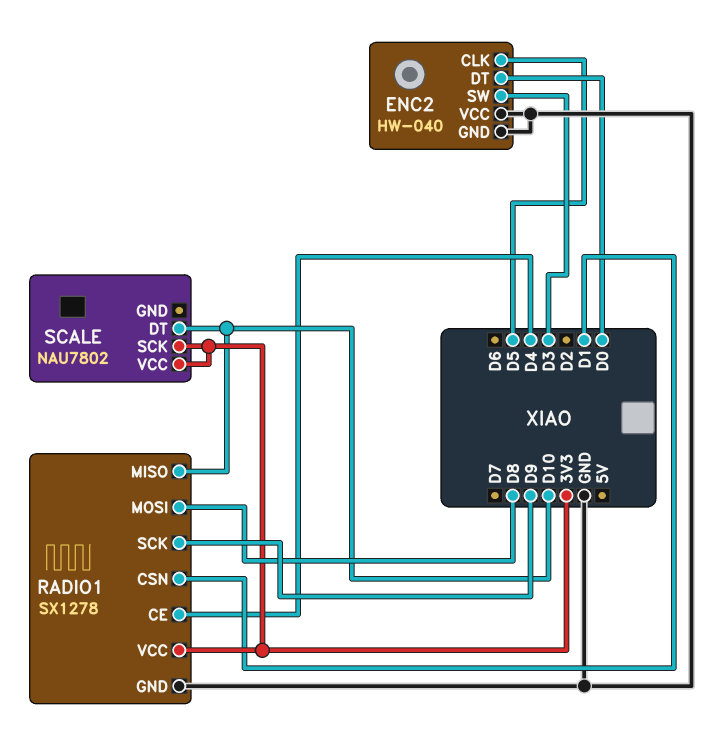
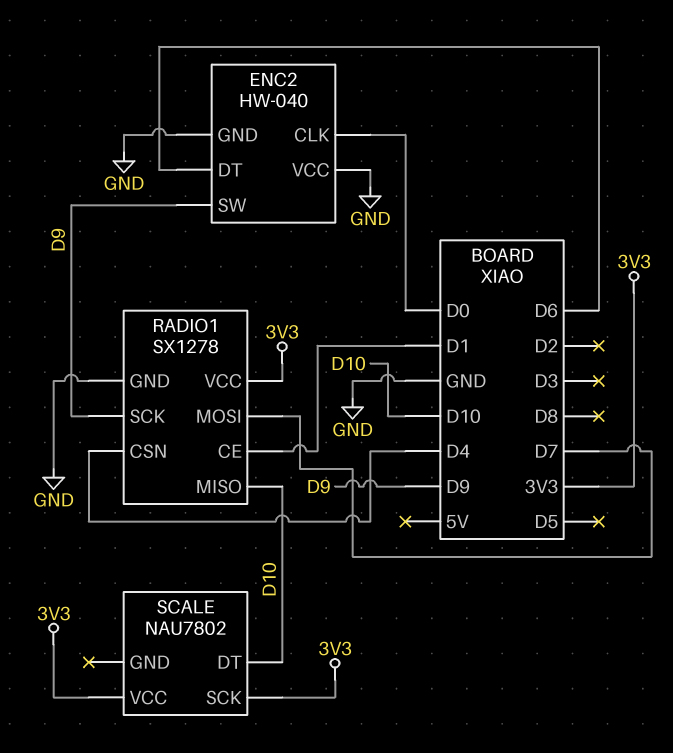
ENC2 pin CLK: D5 -> D0
ENC2 pin DT: D0 -> D6
ENC2 pin SW: D3 -> D9
RADIO1 pin CE: D4 -> D1
RADIO1 pin CSN: D1 -> D4
RADIO1 pin MOSI: D8 -> D7

